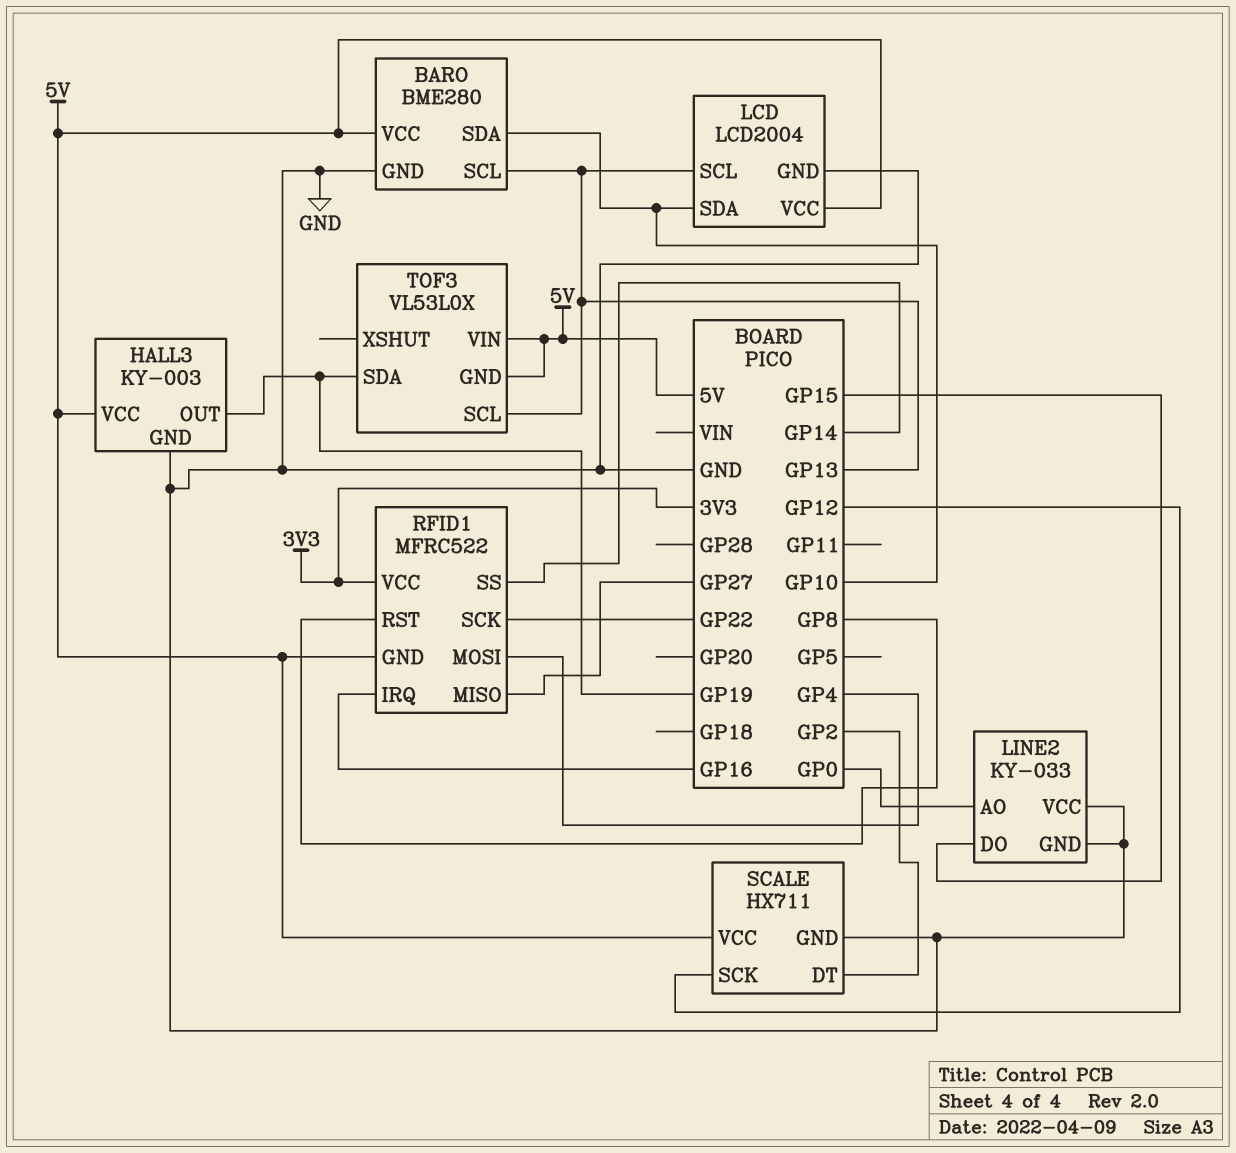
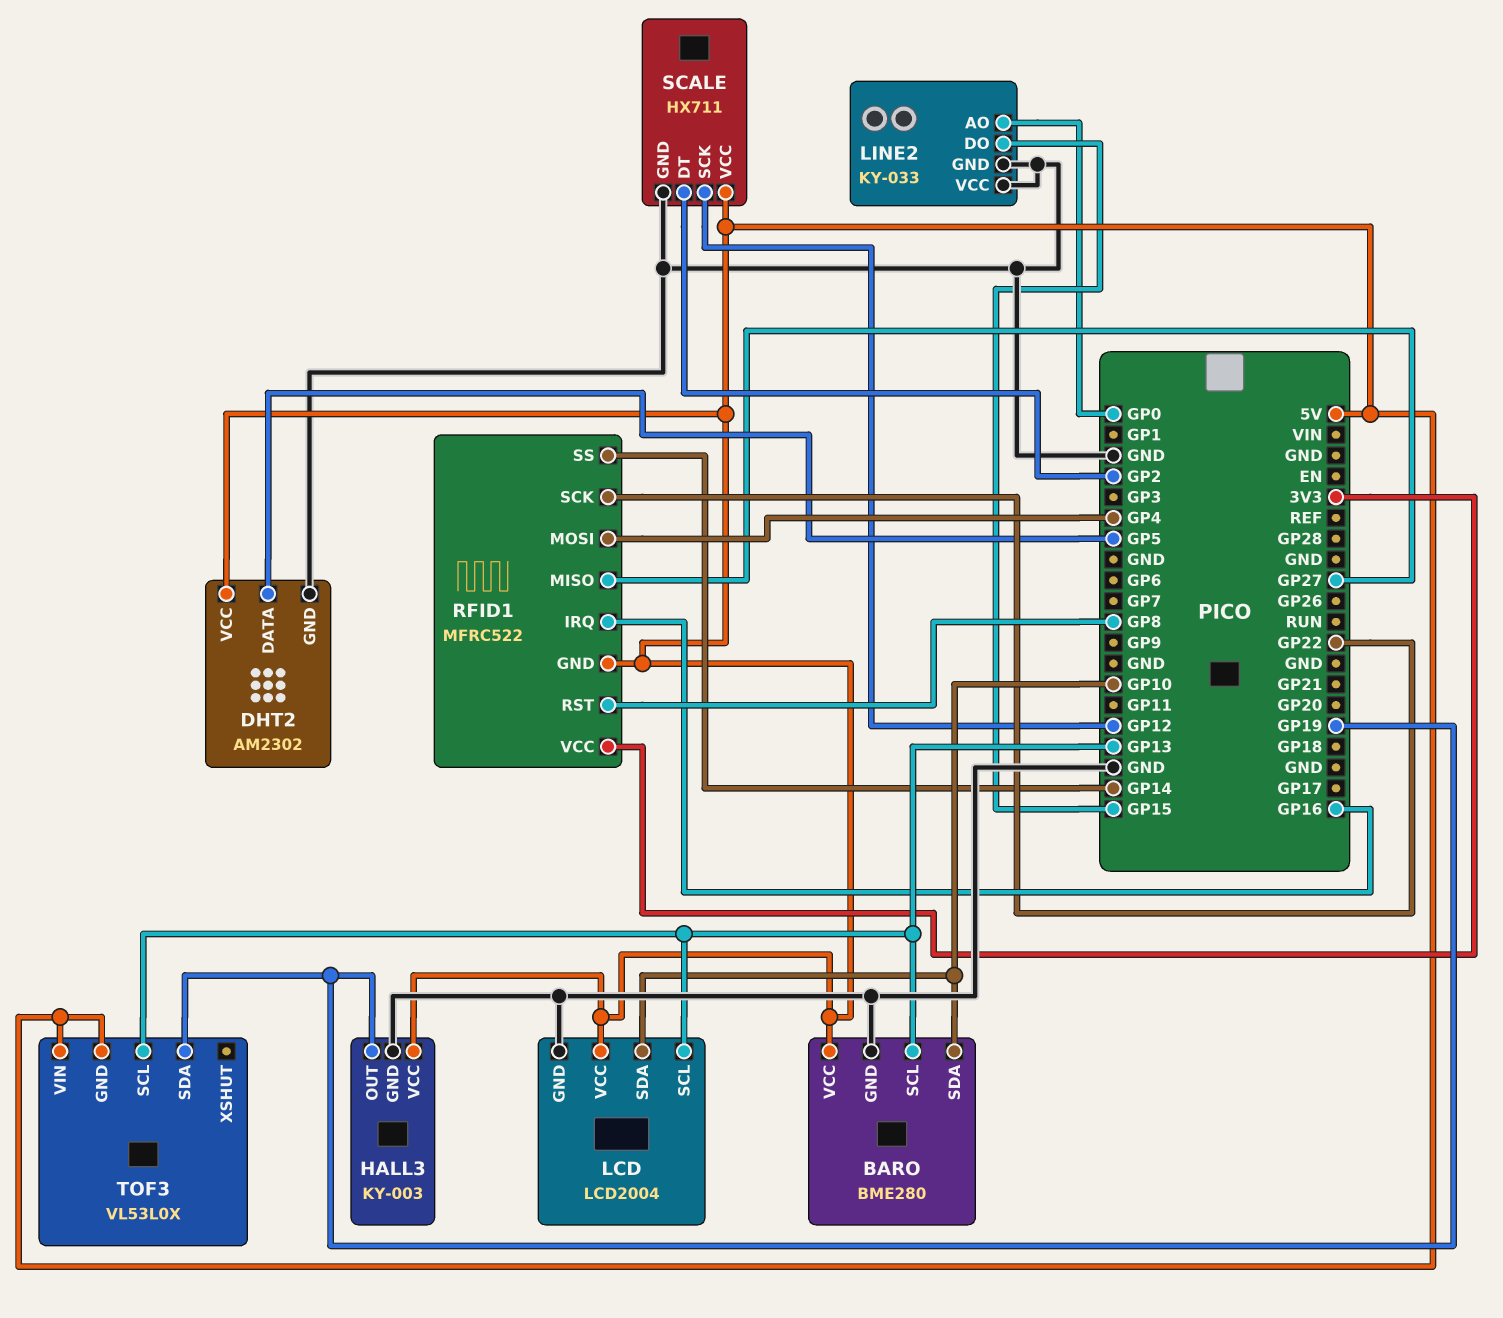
DHT2: none -> AM2302
DHT2 pin DATA: none -> GP5
DHT2 pin GND: none -> GND
DHT2 pin VCC: none -> 5V

